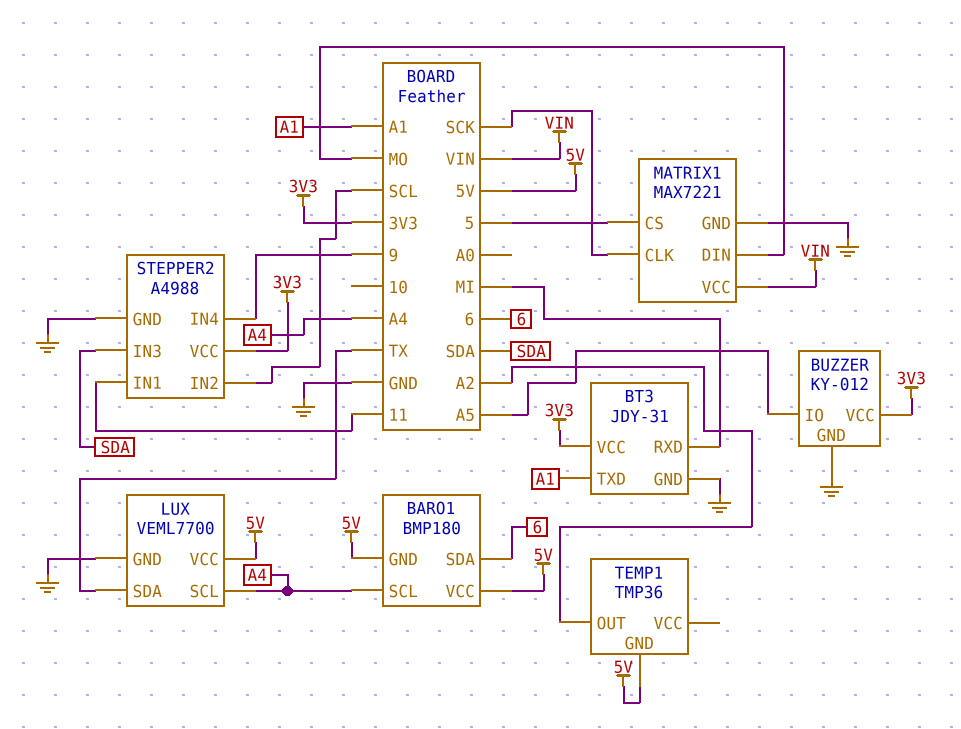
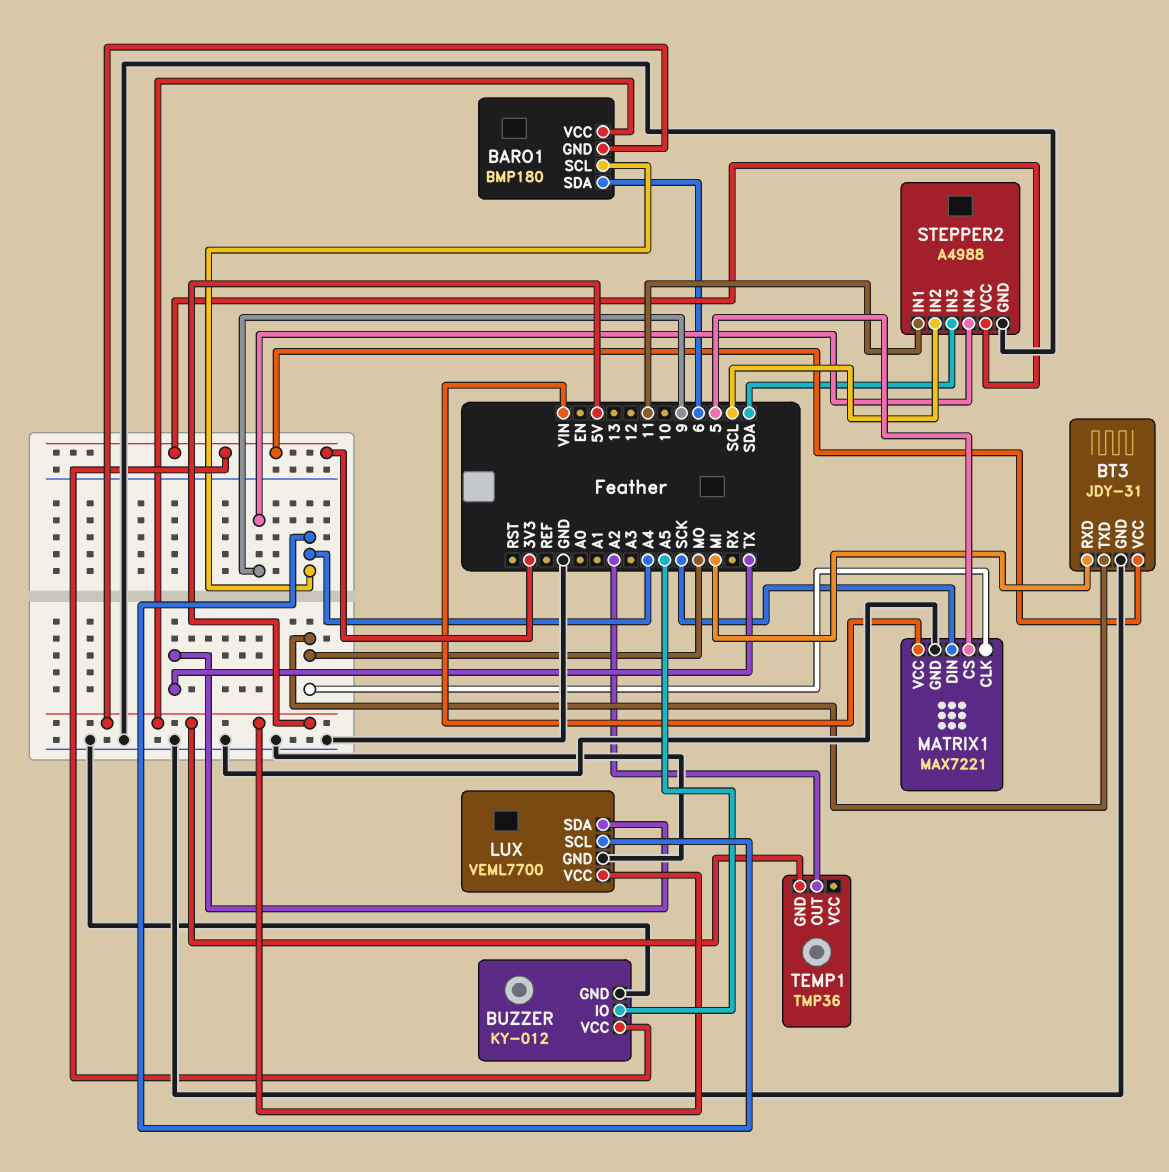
BT3 pin TXD: A1 -> MO
MATRIX1 pin CLK: SCK -> MO
MATRIX1 pin DIN: MO -> SCK

